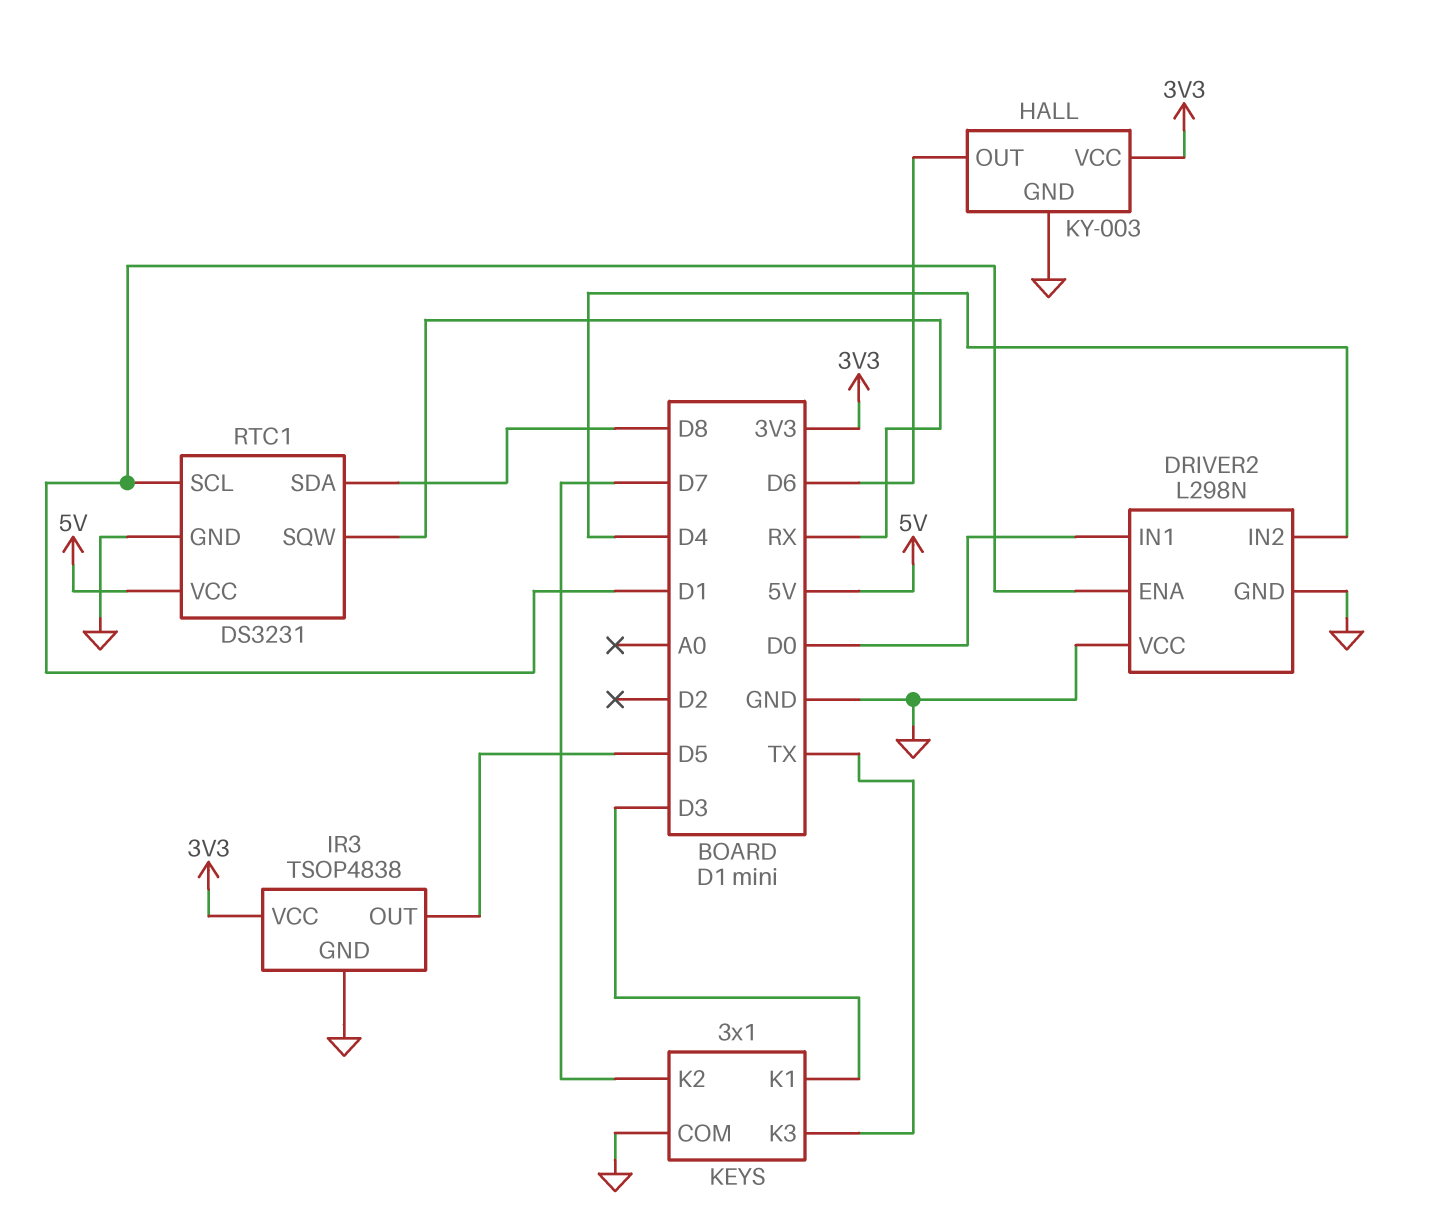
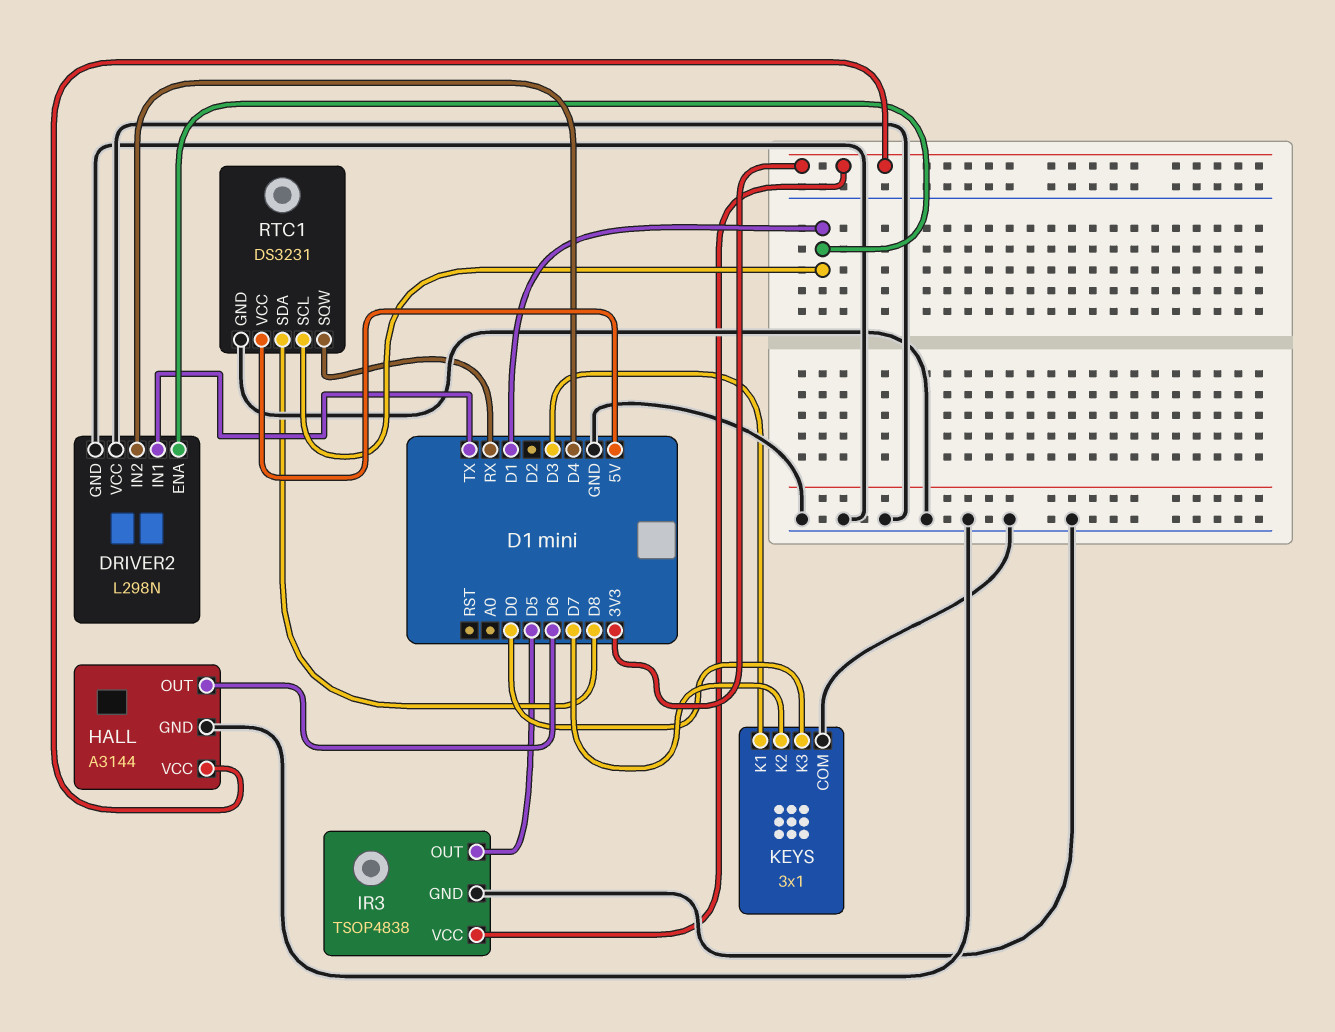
DRIVER2 pin IN1: D0 -> TX
HALL: KY-003 -> A3144
KEYS pin K3: TX -> D0

